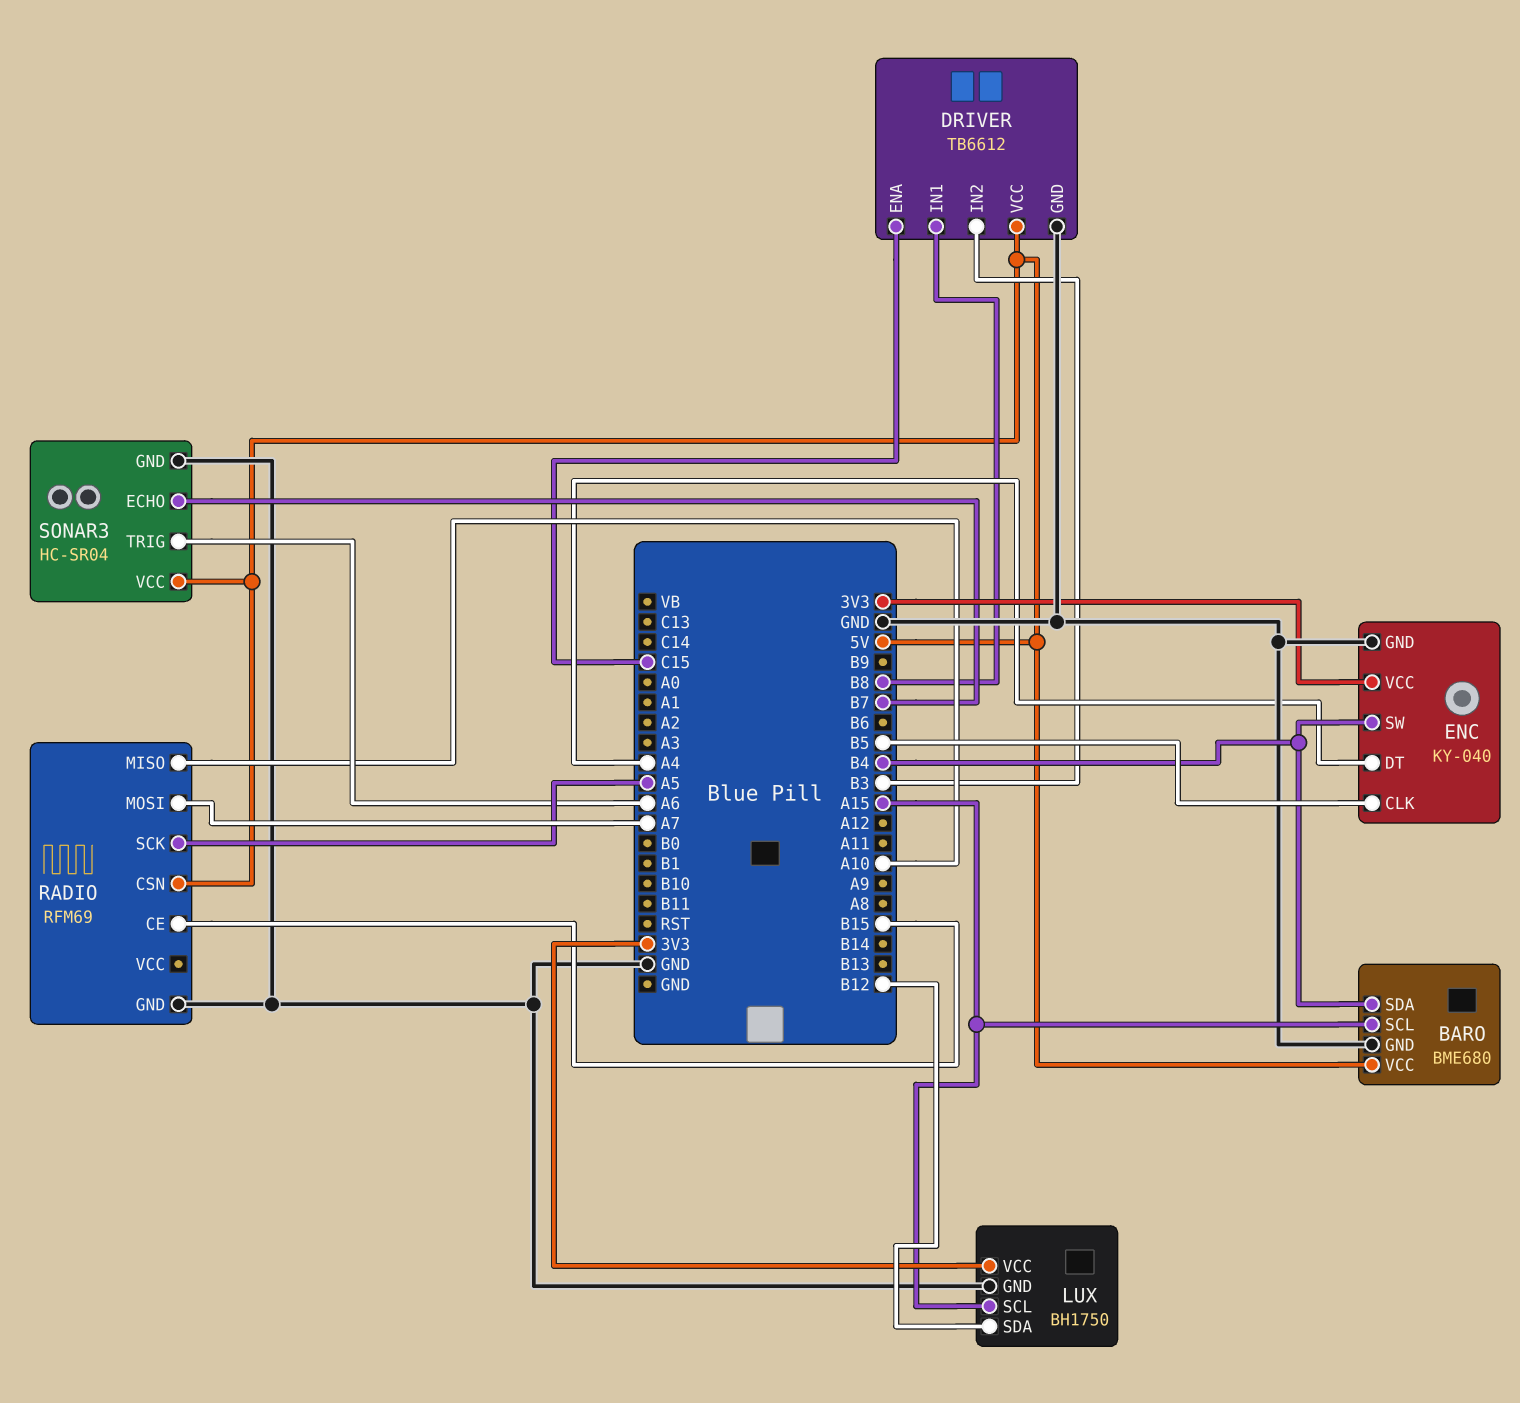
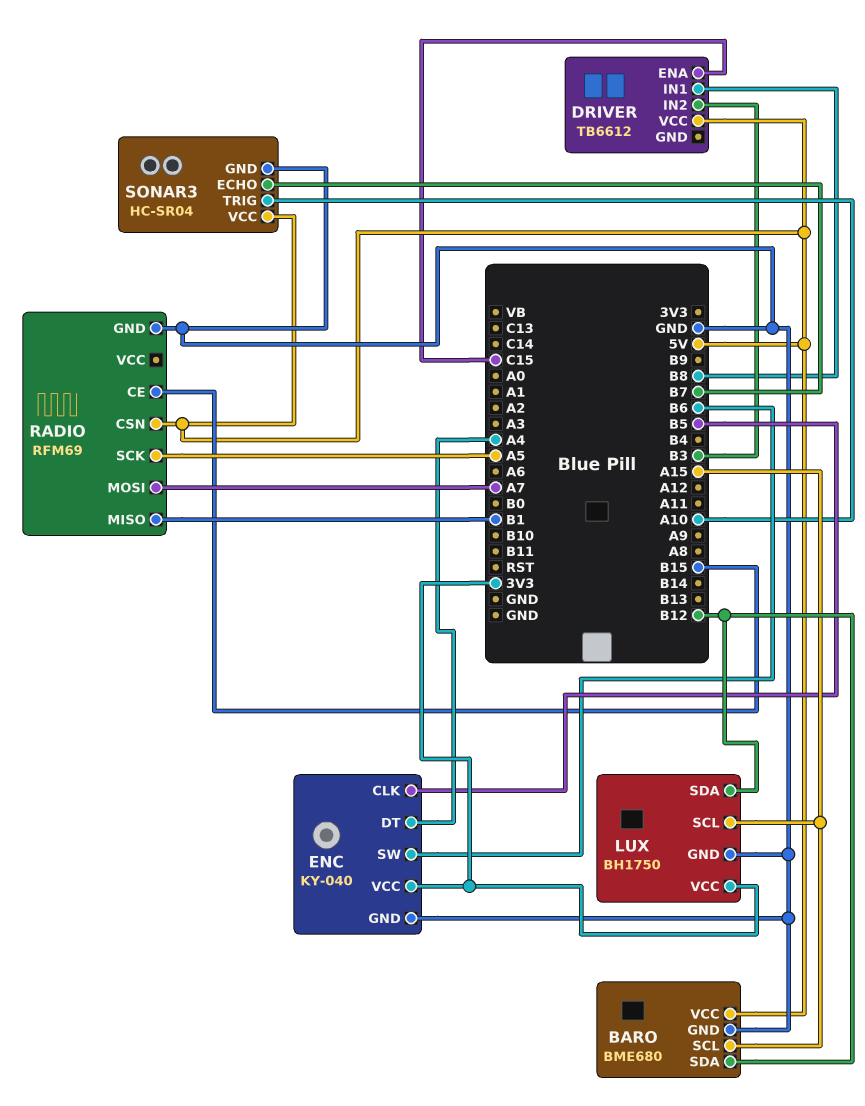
BARO pin SDA: B4 -> B12
DRIVER pin GND: GND -> none
ENC pin SW: B4 -> B6
RADIO pin MISO: A10 -> B1
SONAR3 pin TRIG: A6 -> A10

